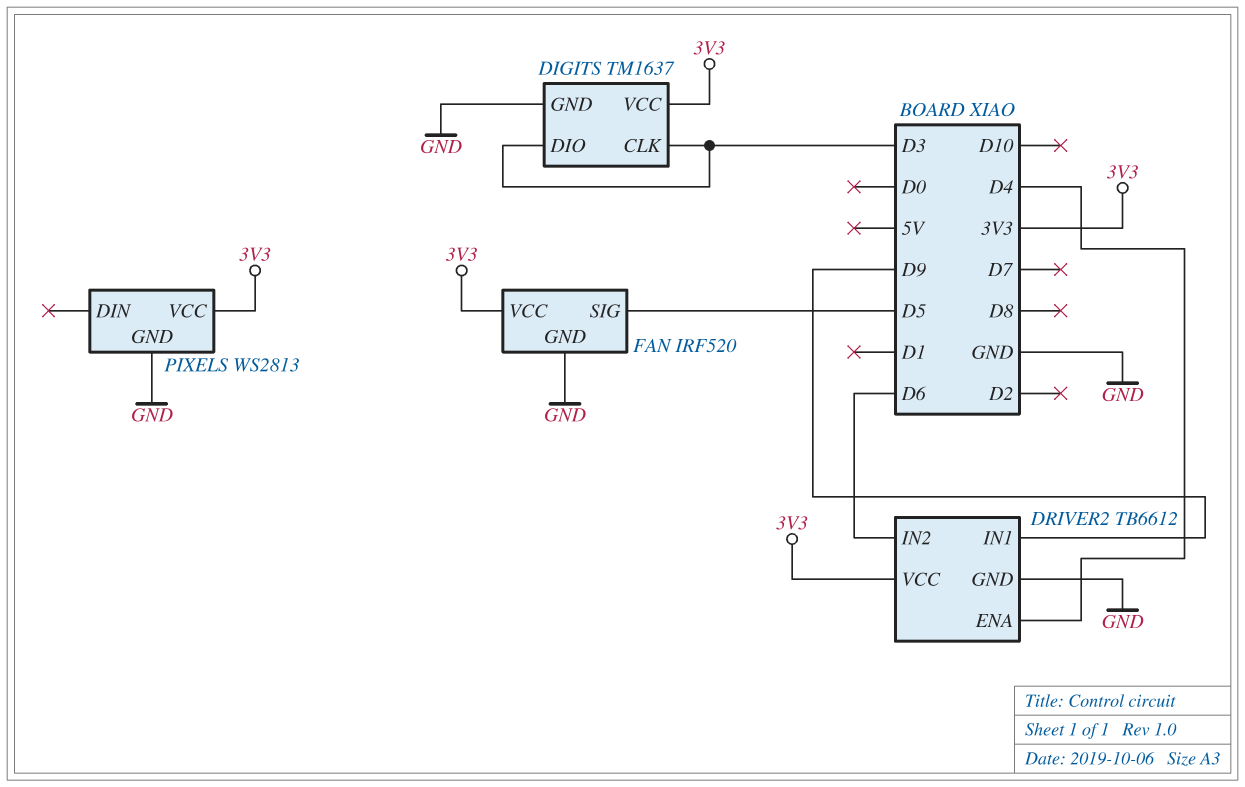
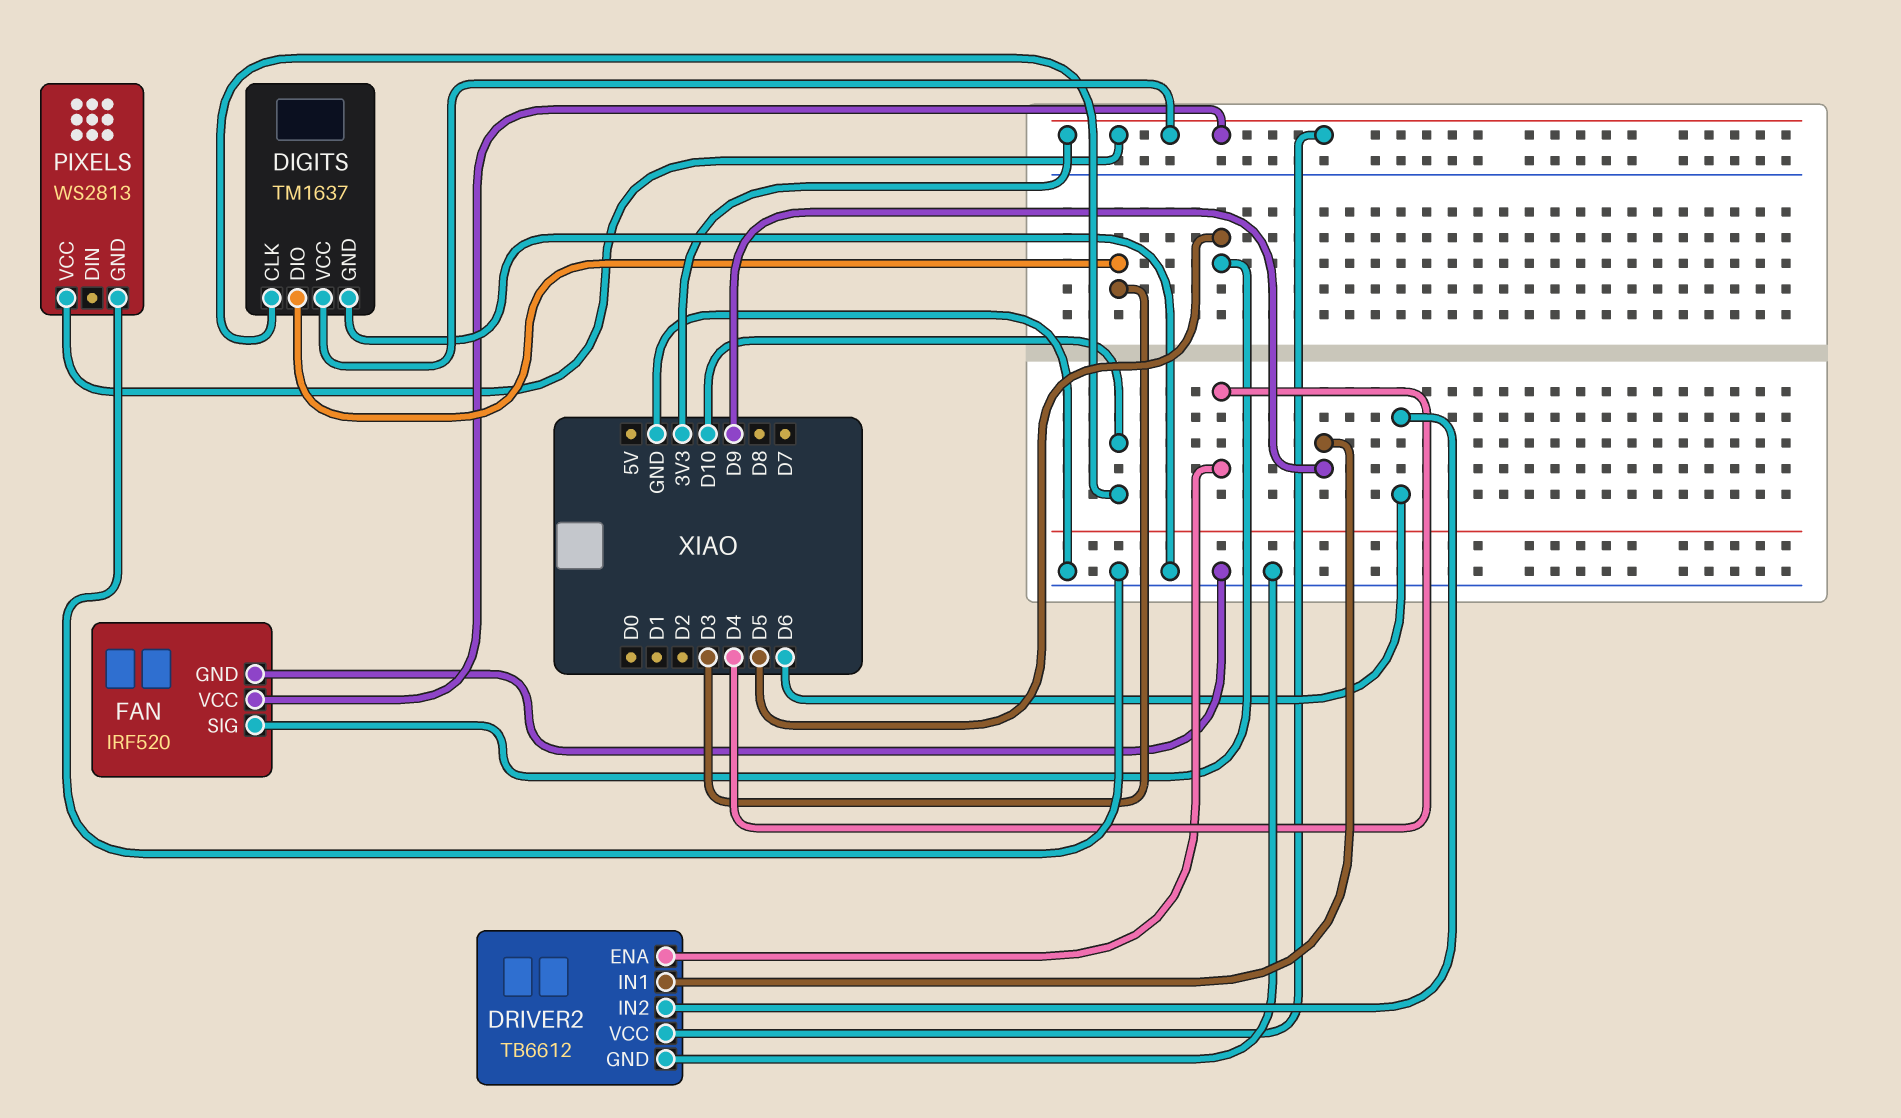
DIGITS pin CLK: D3 -> D10

